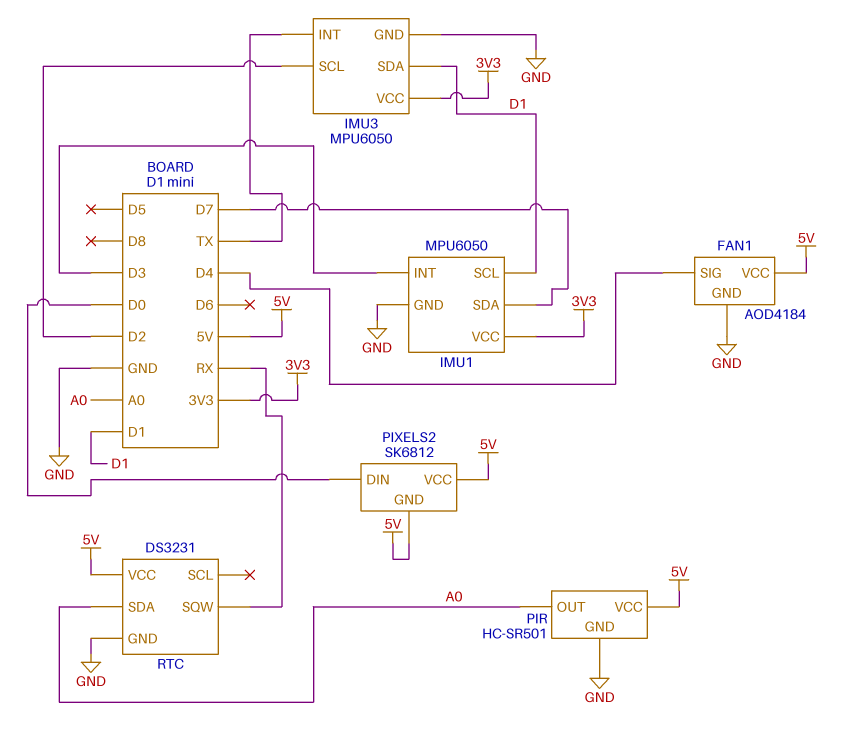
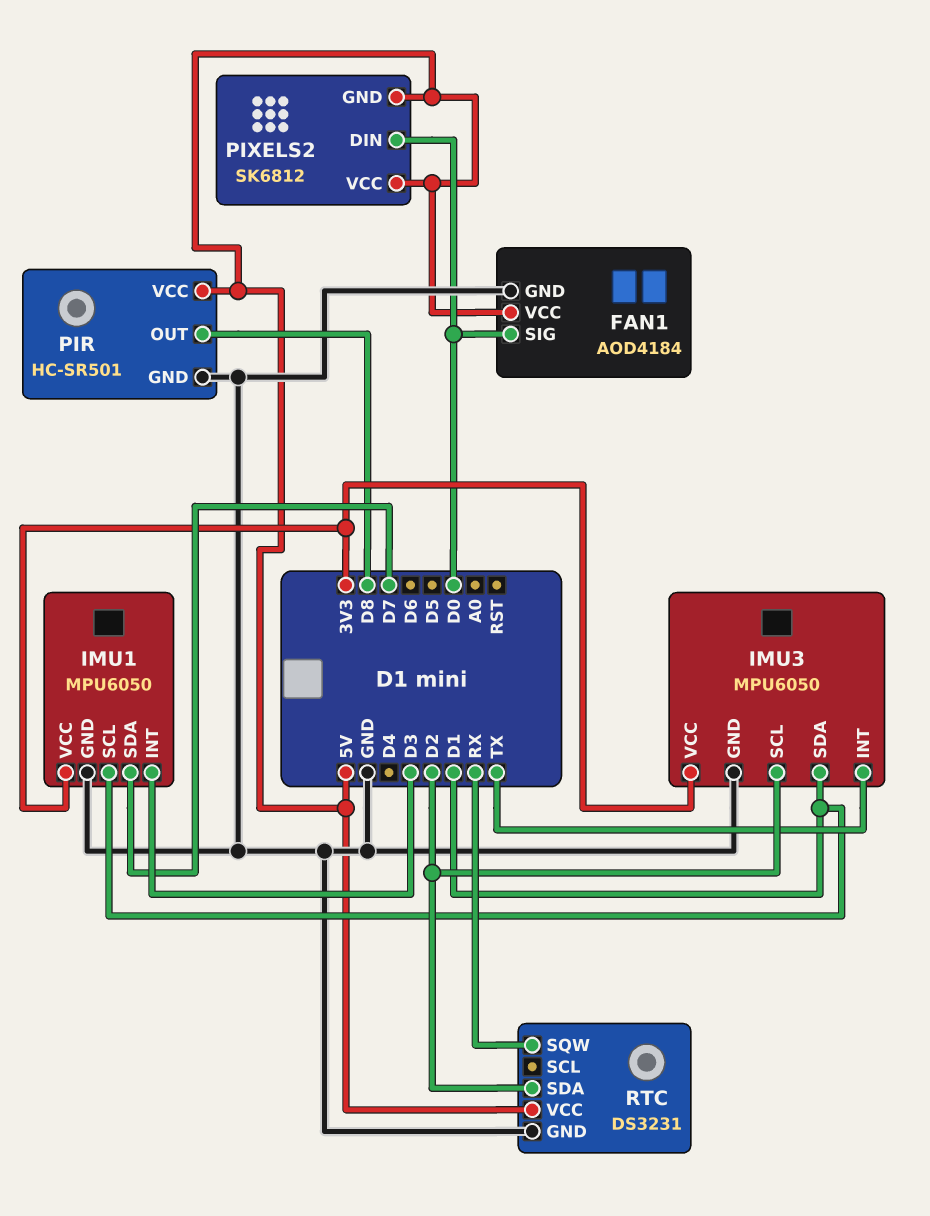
FAN1 pin SIG: D4 -> D0
PIR pin OUT: A0 -> D8
RTC pin SDA: A0 -> D2

